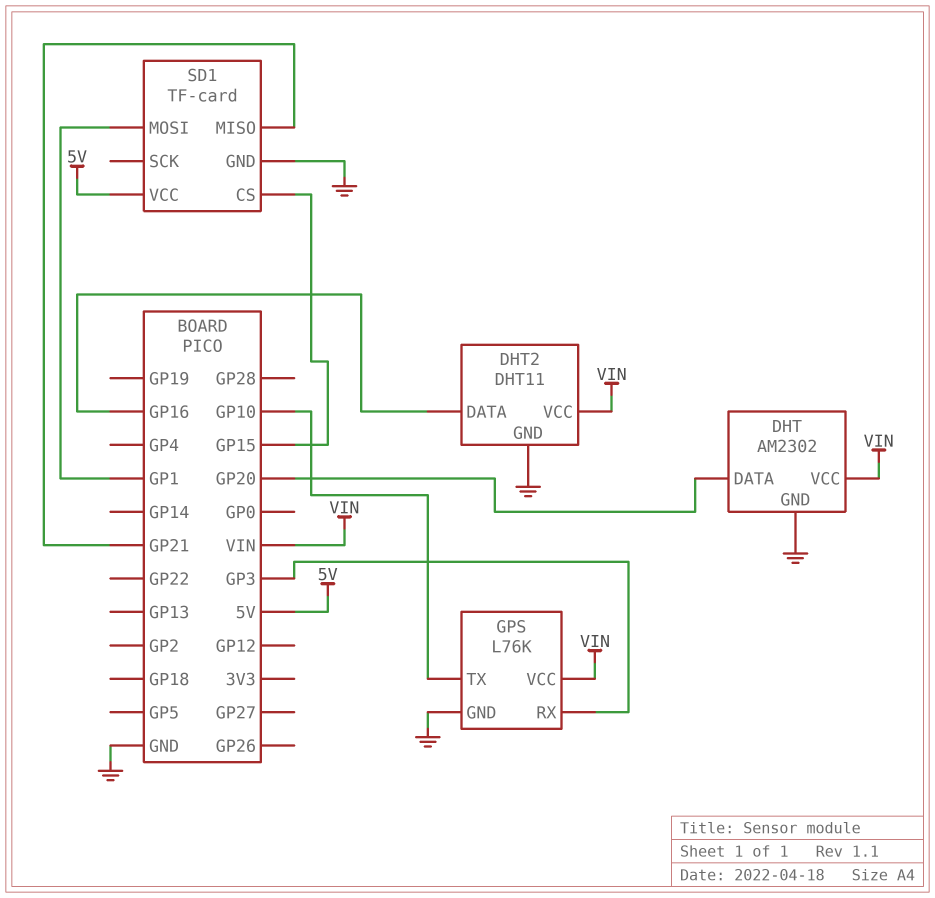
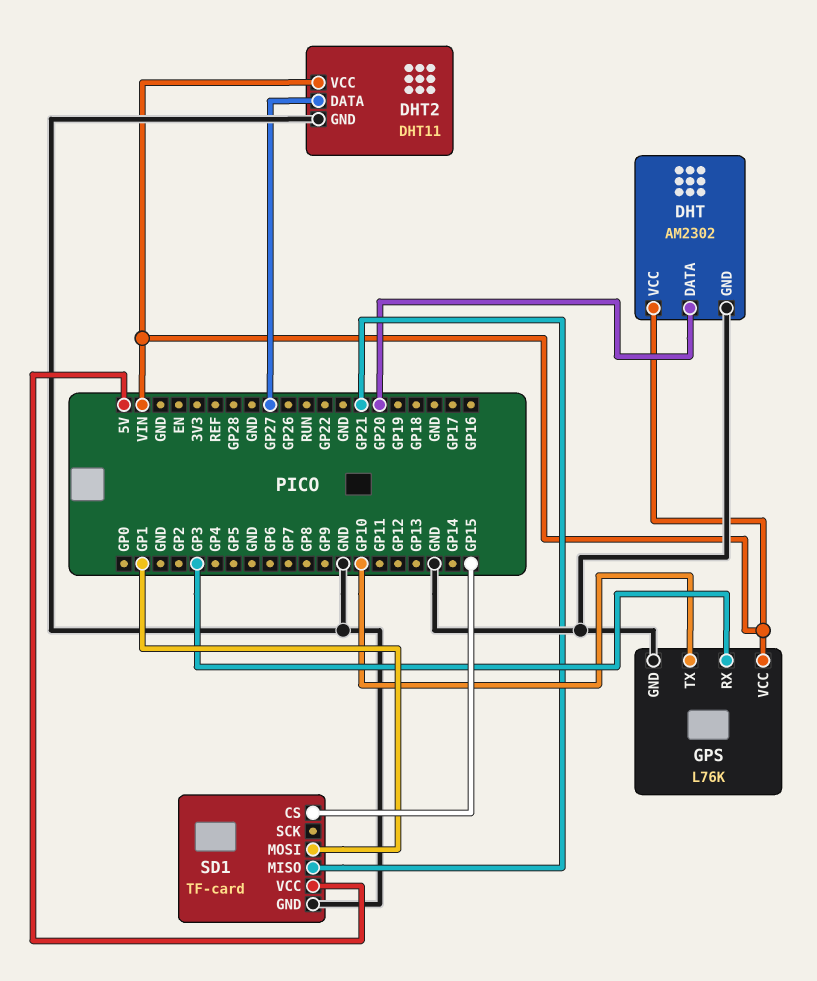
DHT2 pin DATA: GP16 -> GP27

